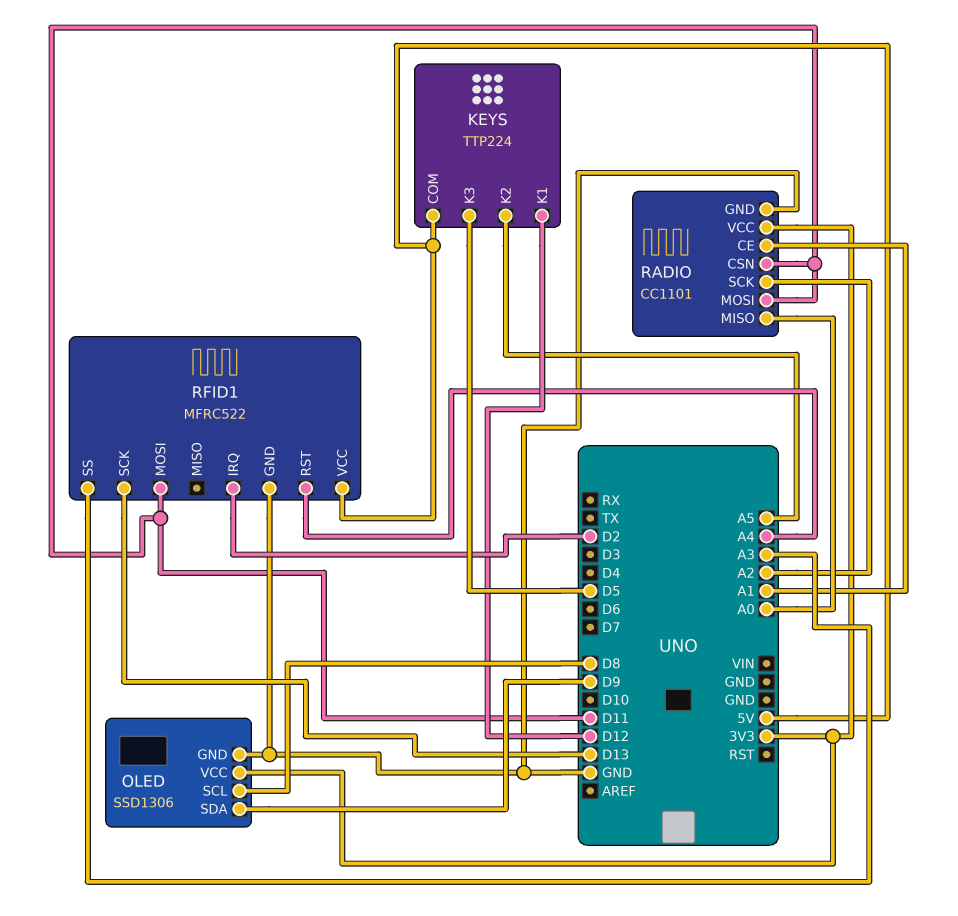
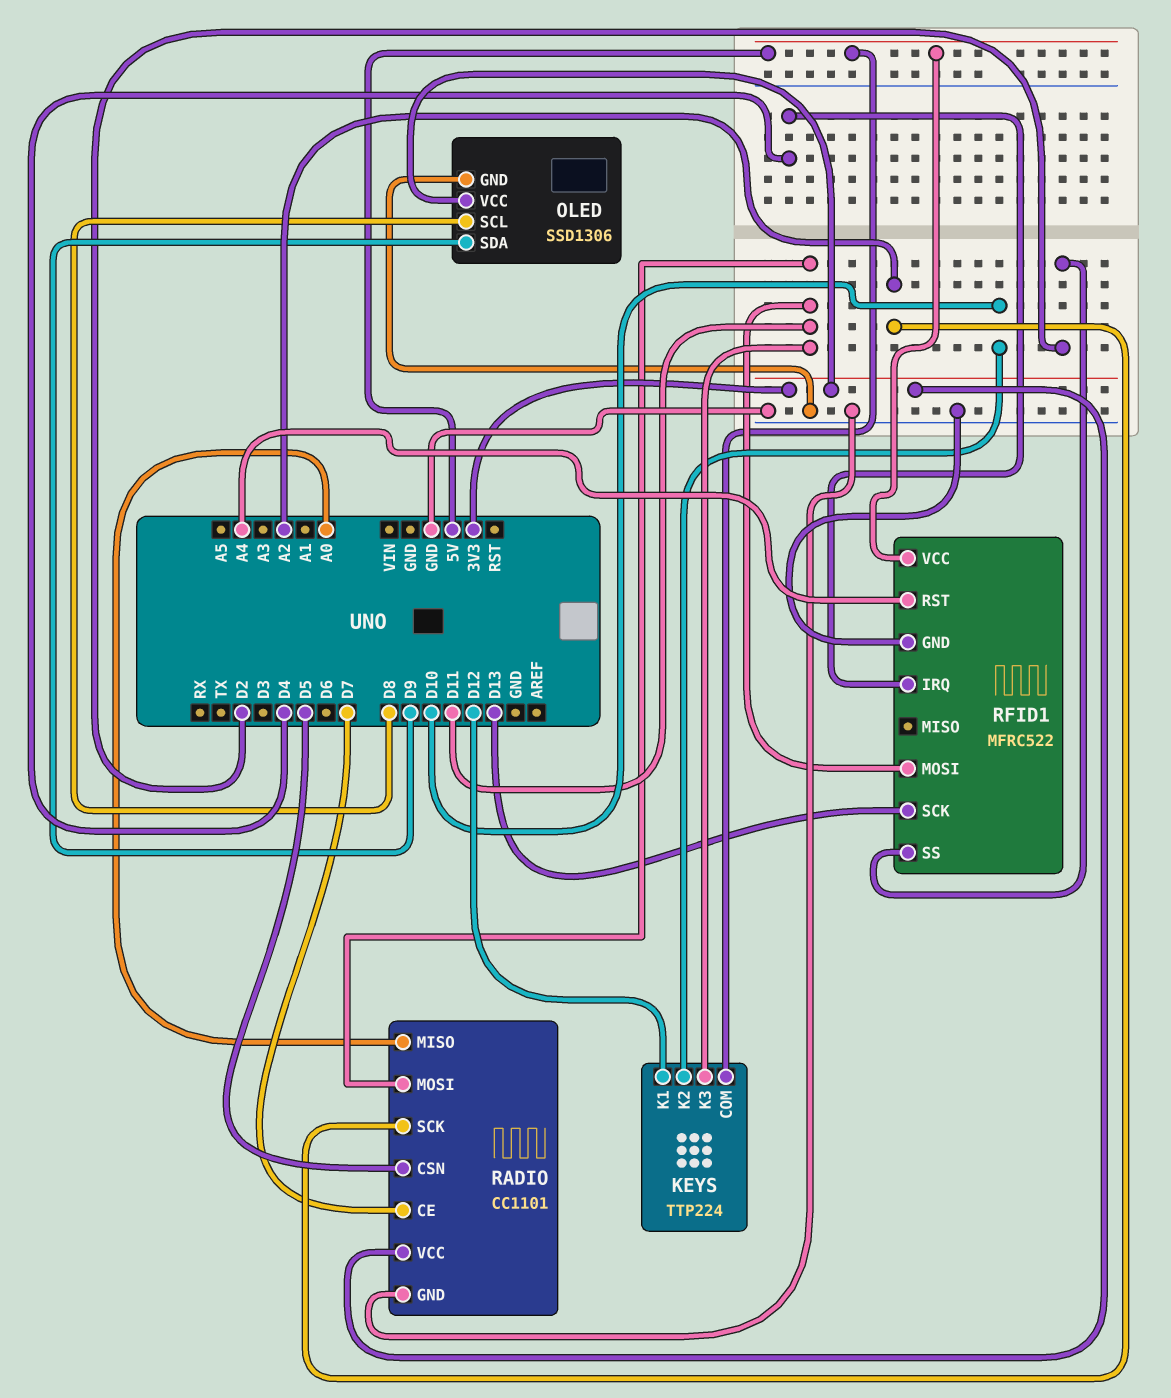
KEYS pin K2: A5 -> D10
KEYS pin K3: D5 -> D11
RADIO pin CE: A1 -> D7
RADIO pin CSN: D11 -> D5
RFID1 pin IRQ: D2 -> D4
RFID1 pin SS: A3 -> D2

